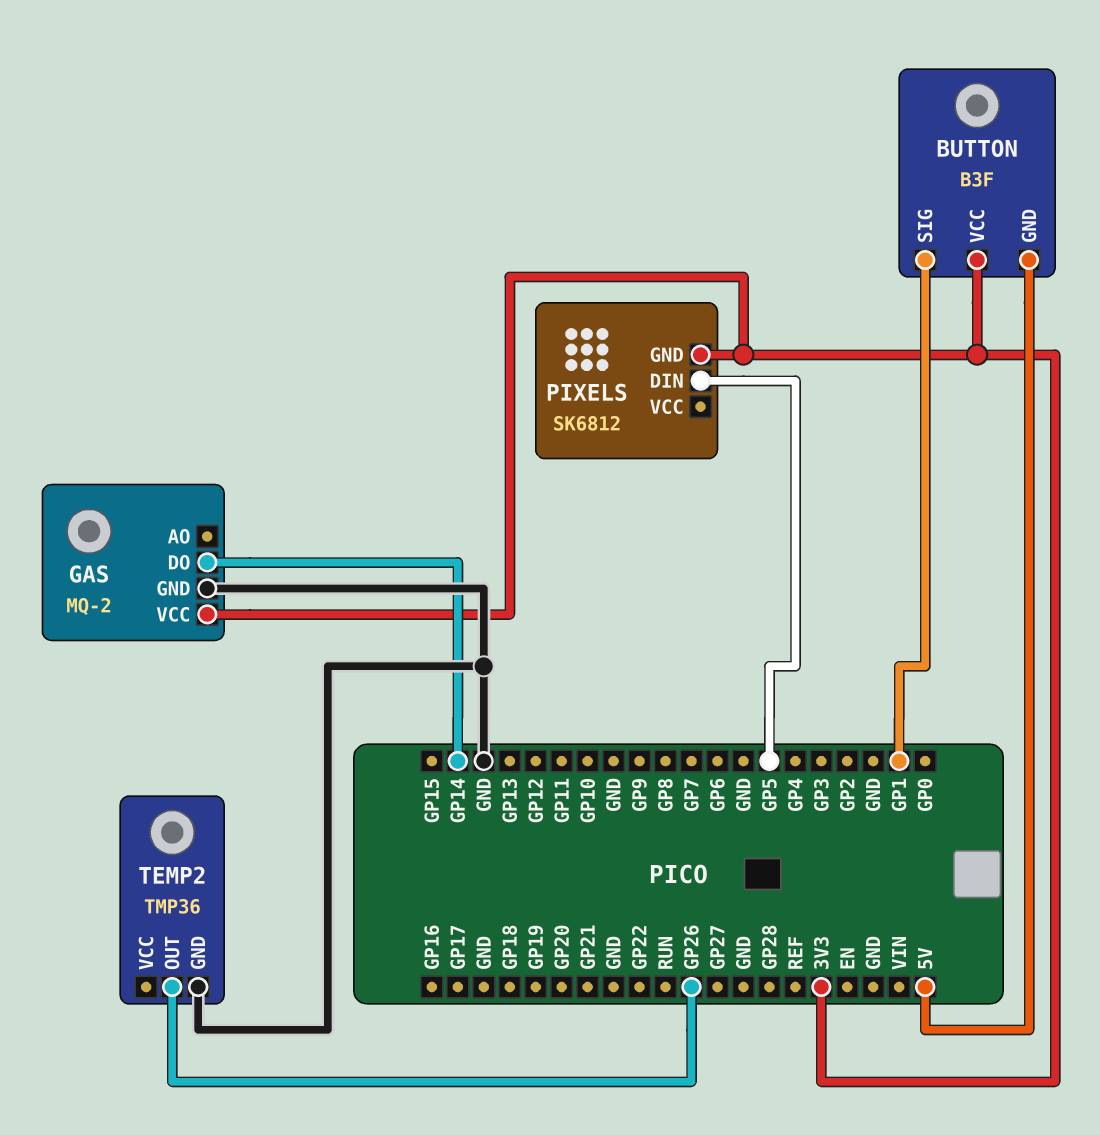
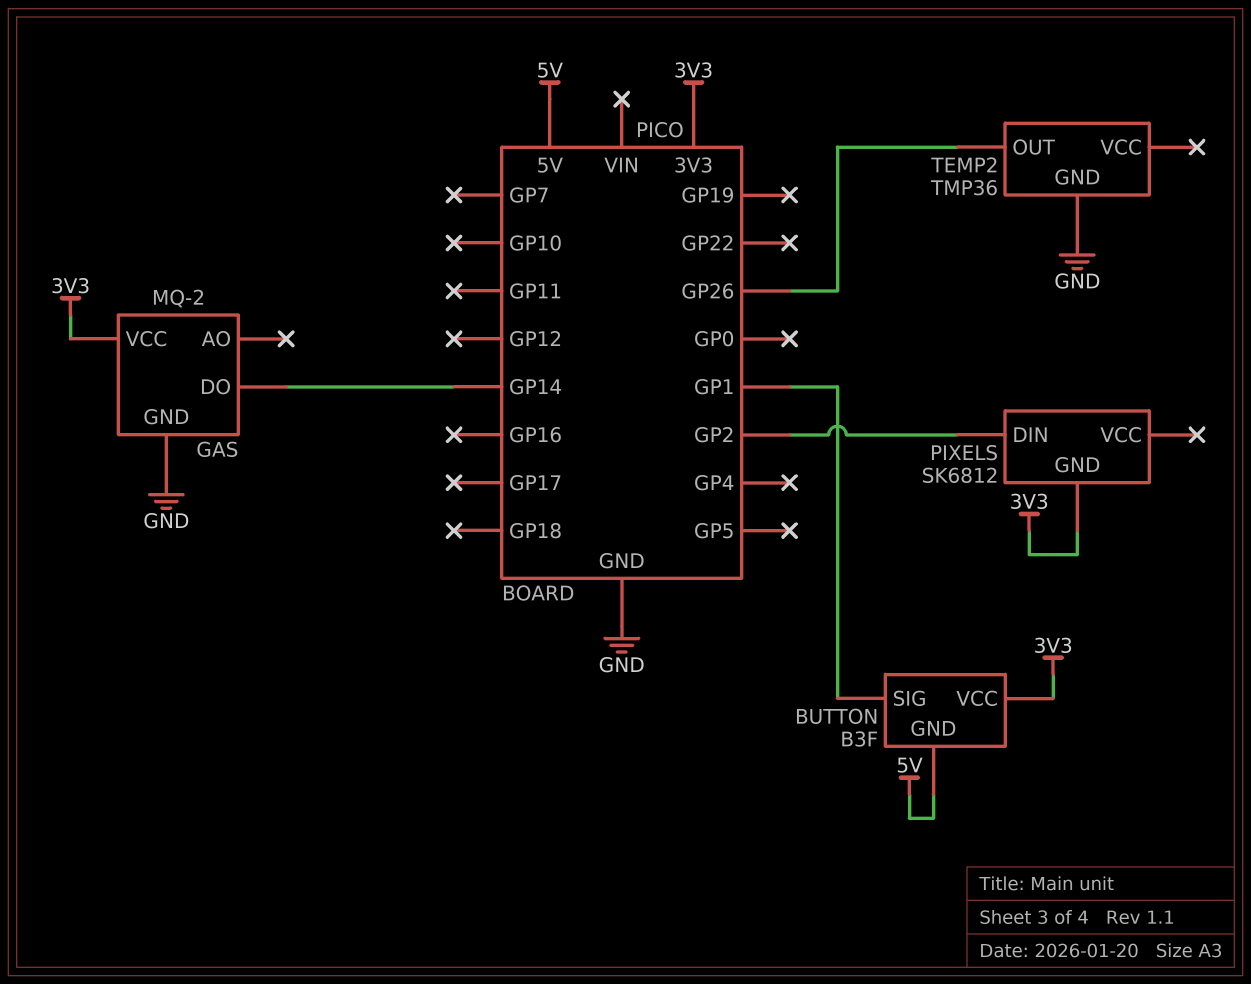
PIXELS pin DIN: GP5 -> GP2

